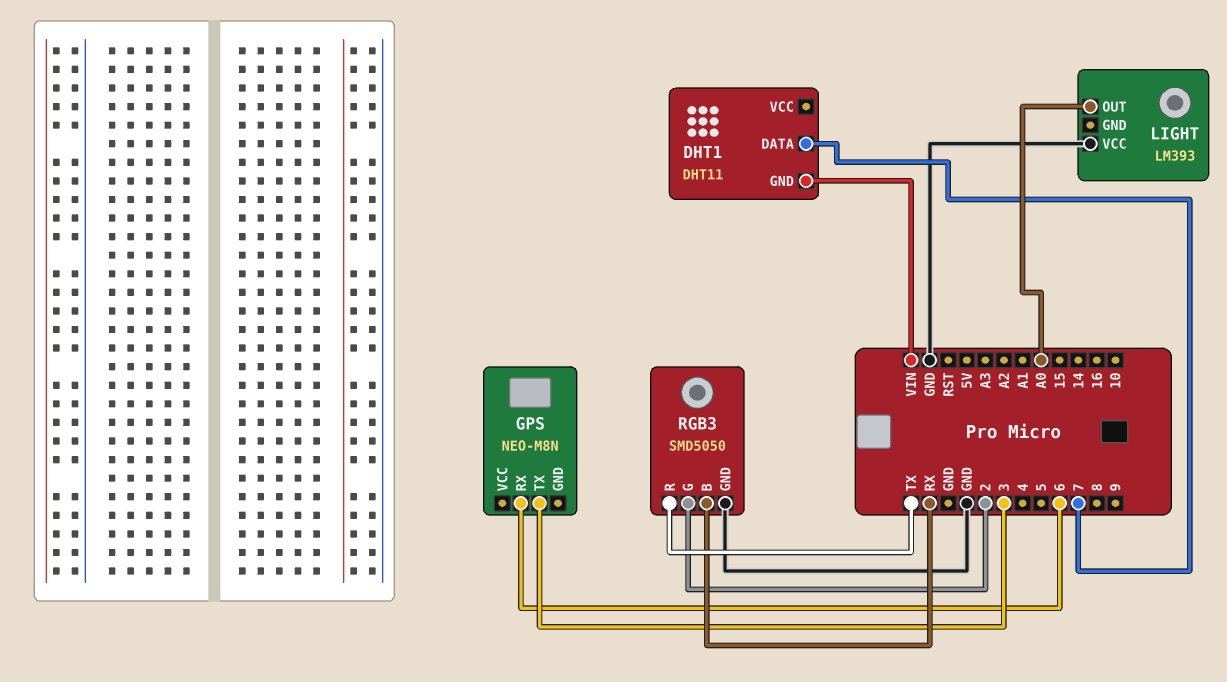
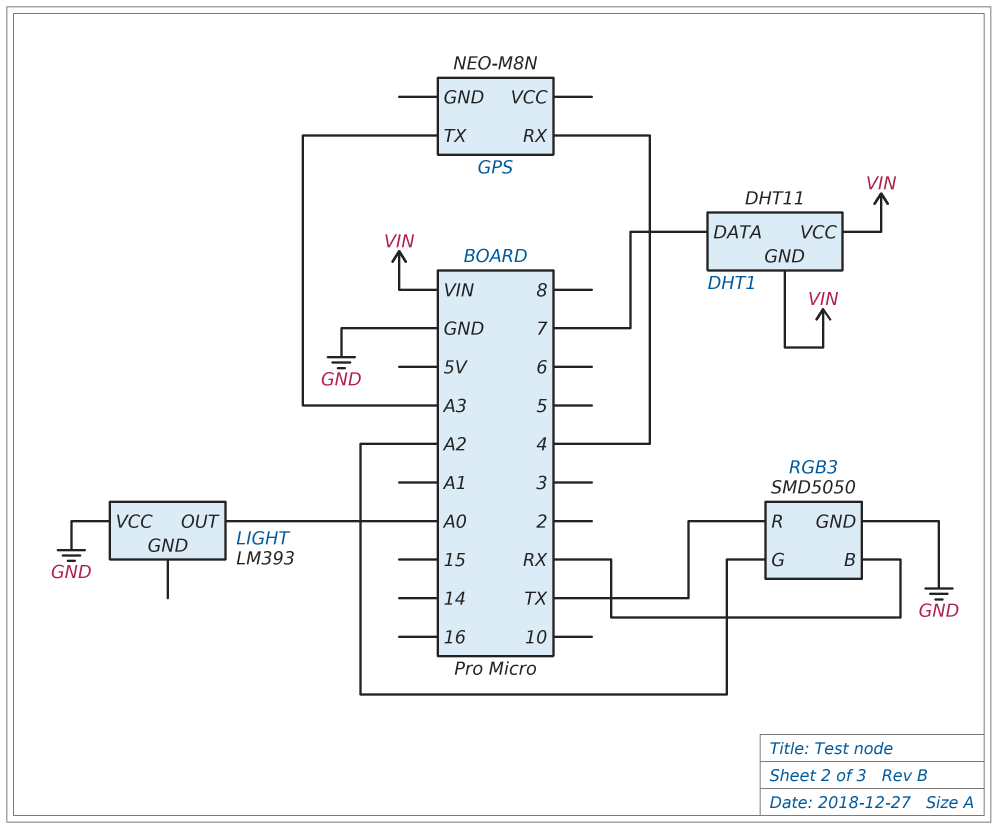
DHT1 pin VCC: none -> VIN
GPS pin RX: 6 -> 4
GPS pin TX: 3 -> A3
RGB3 pin G: 2 -> A2

